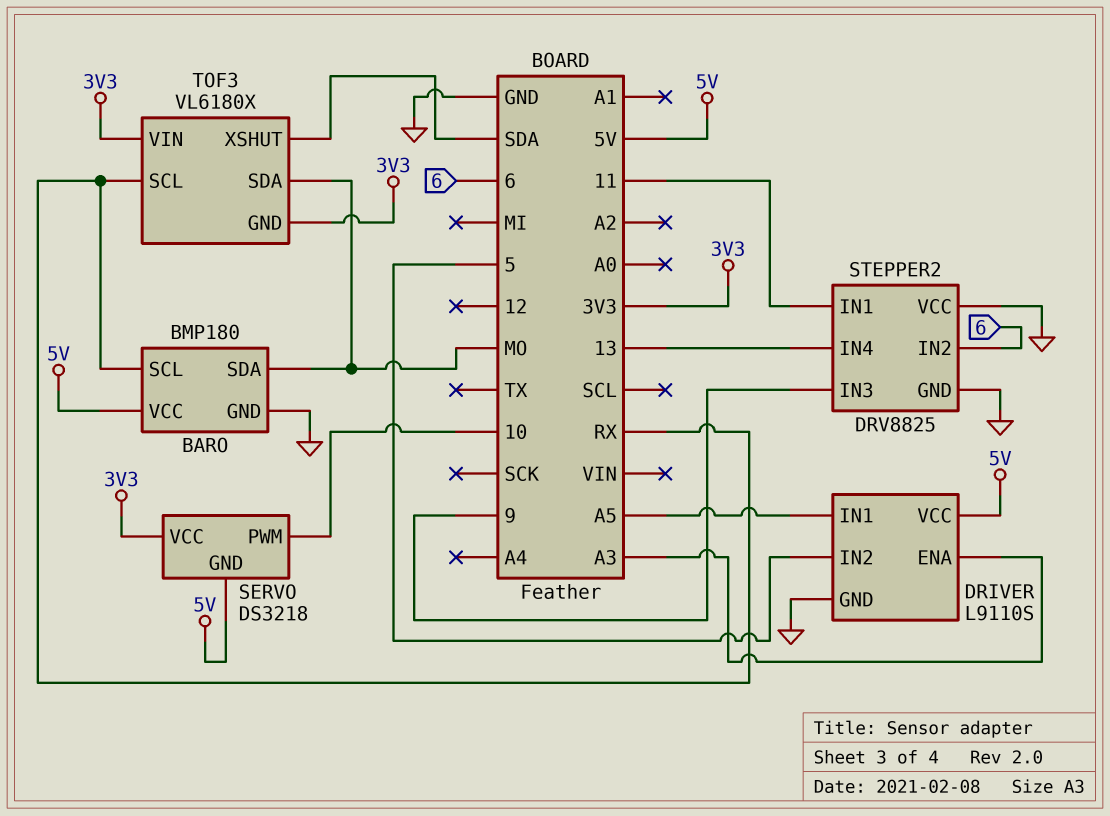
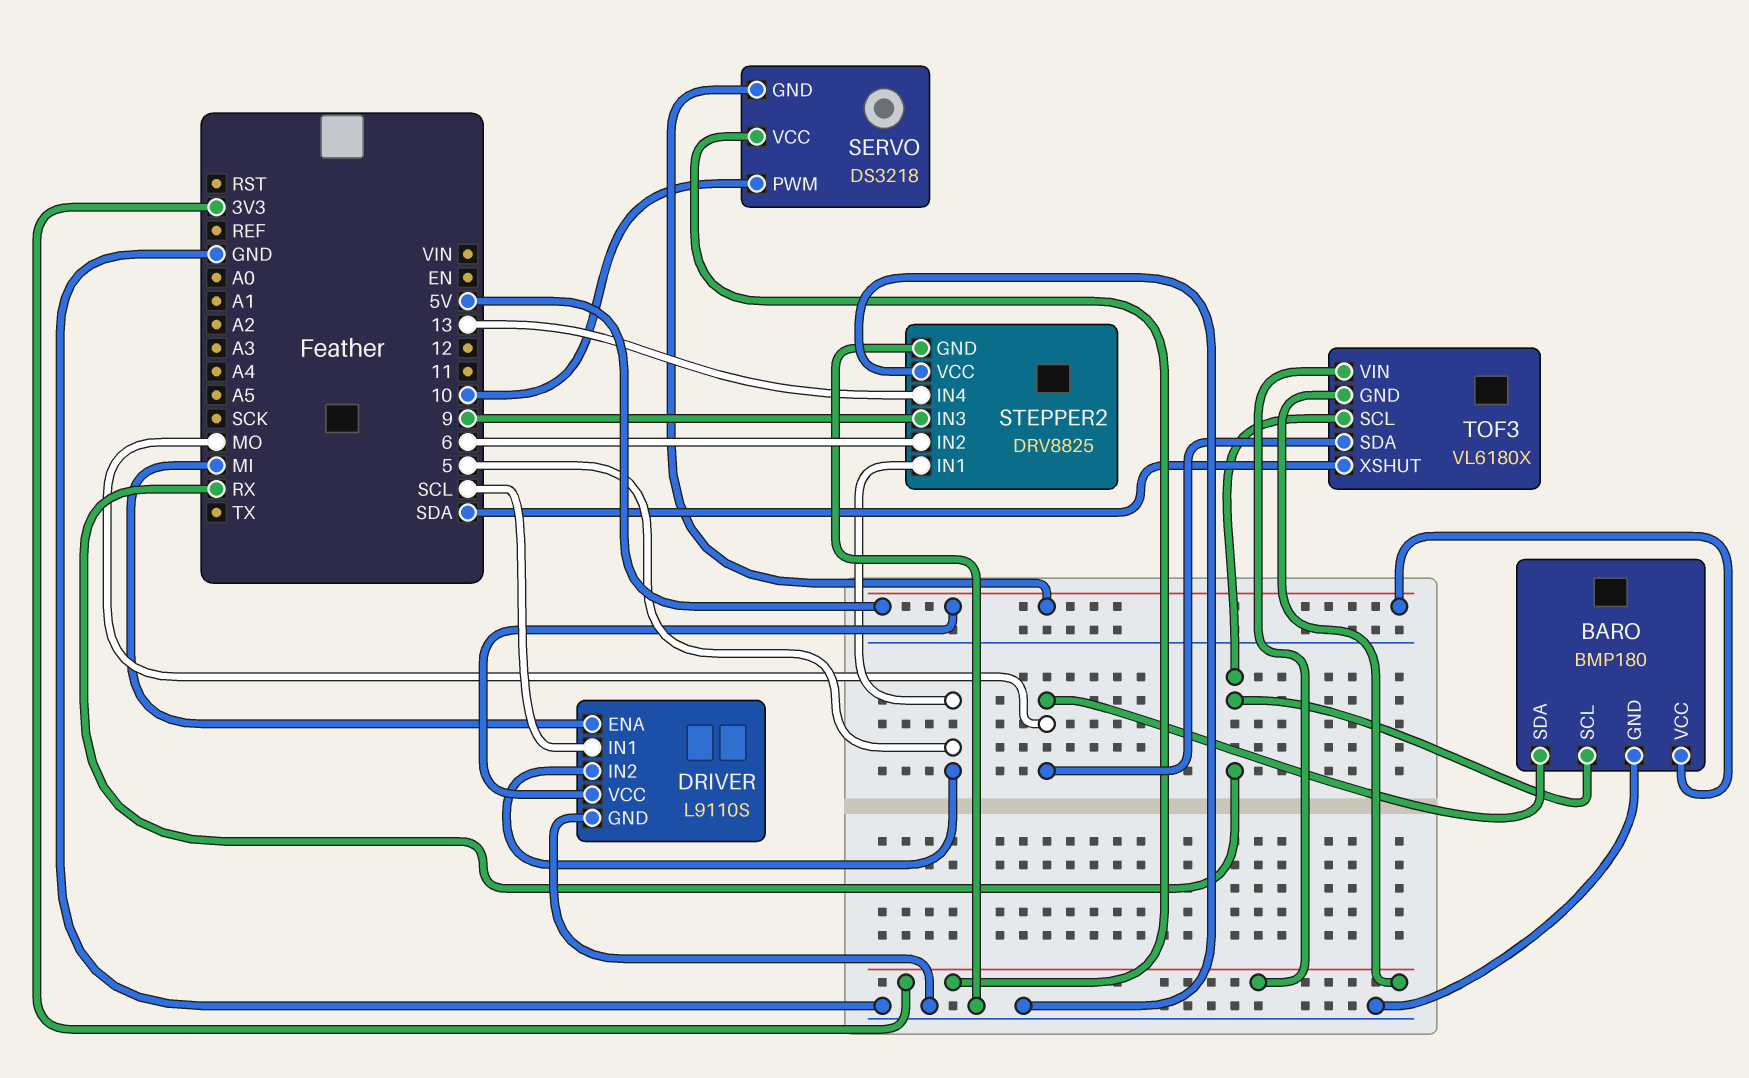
DRIVER pin ENA: A3 -> MI
DRIVER pin IN1: A5 -> SCL
STEPPER2 pin IN1: 11 -> 5

